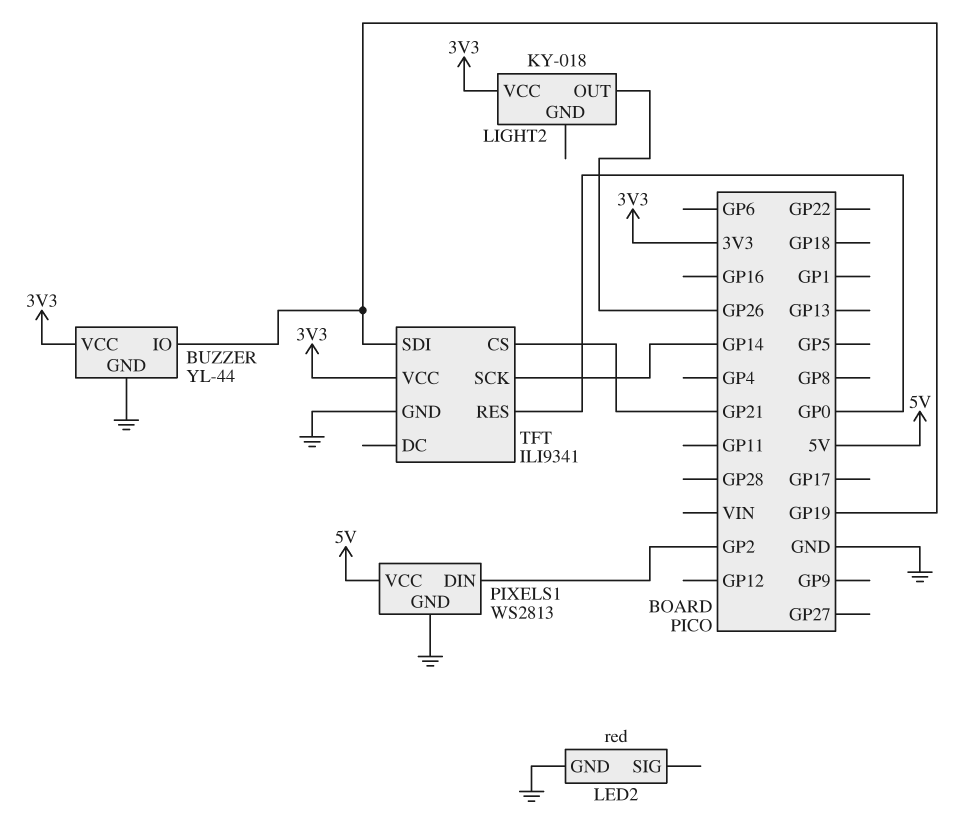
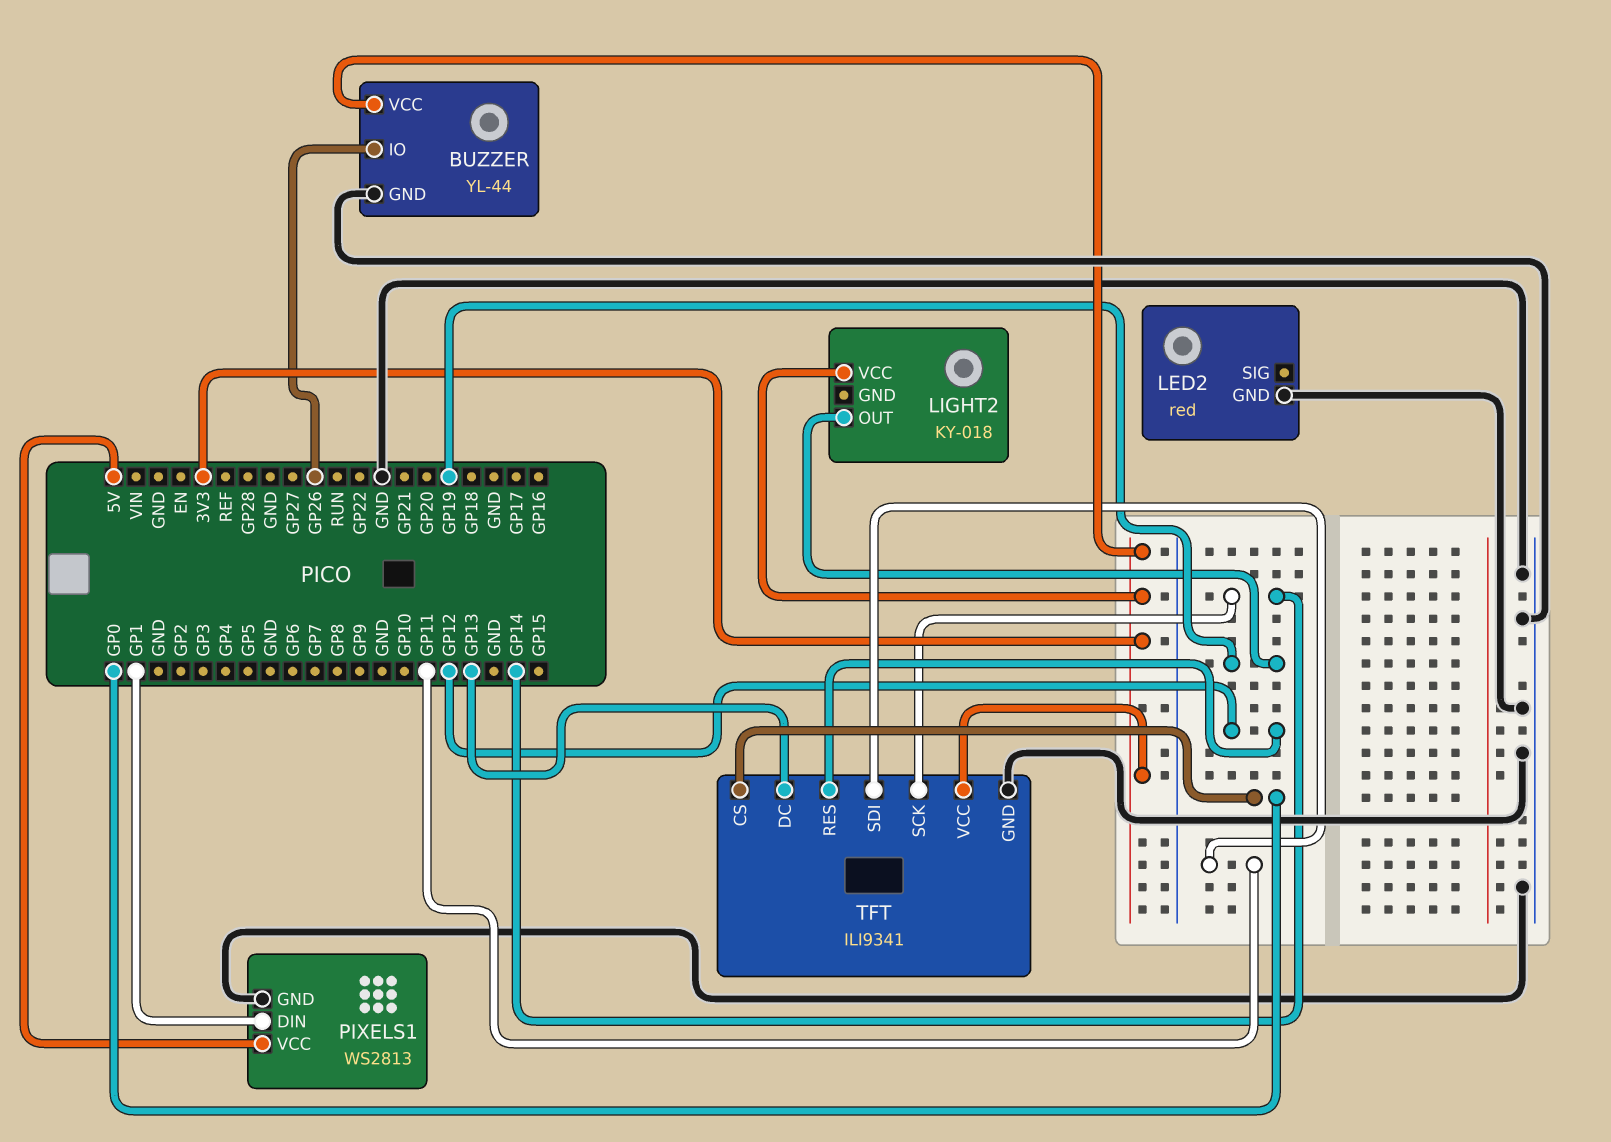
BUZZER pin IO: GP19 -> GP26
LIGHT2 pin OUT: GP26 -> GP19
PIXELS1 pin DIN: GP2 -> GP1
TFT pin CS: GP21 -> GP0
TFT pin DC: none -> GP13
TFT pin RES: GP0 -> GP12
TFT pin SDI: GP19 -> GP11

